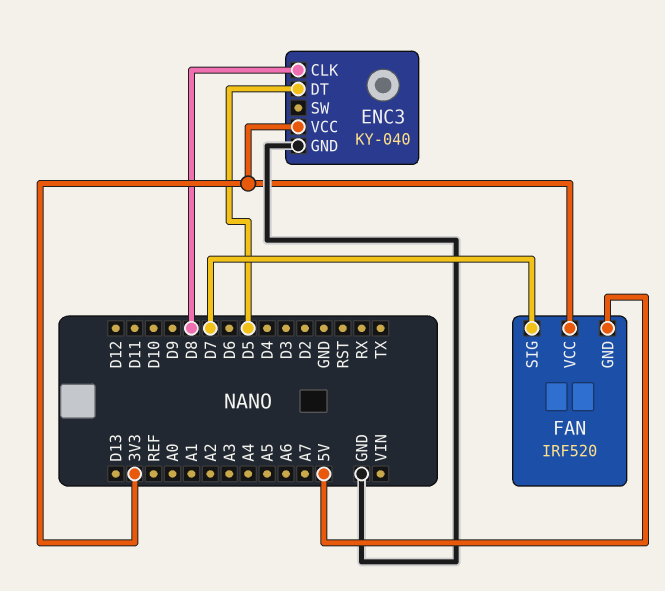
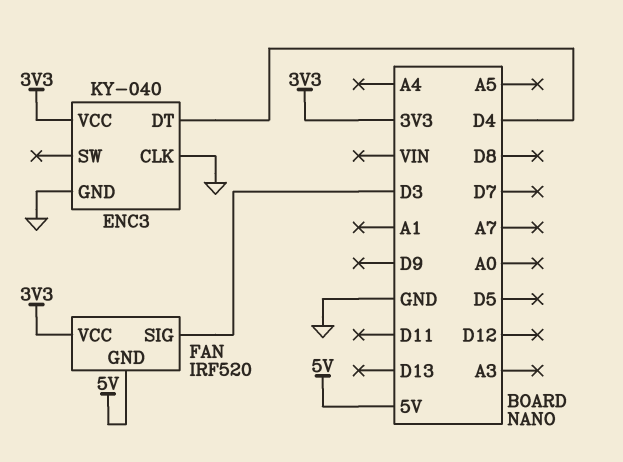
ENC3 pin CLK: D8 -> GND
ENC3 pin DT: D5 -> D4
FAN pin SIG: D7 -> D3

